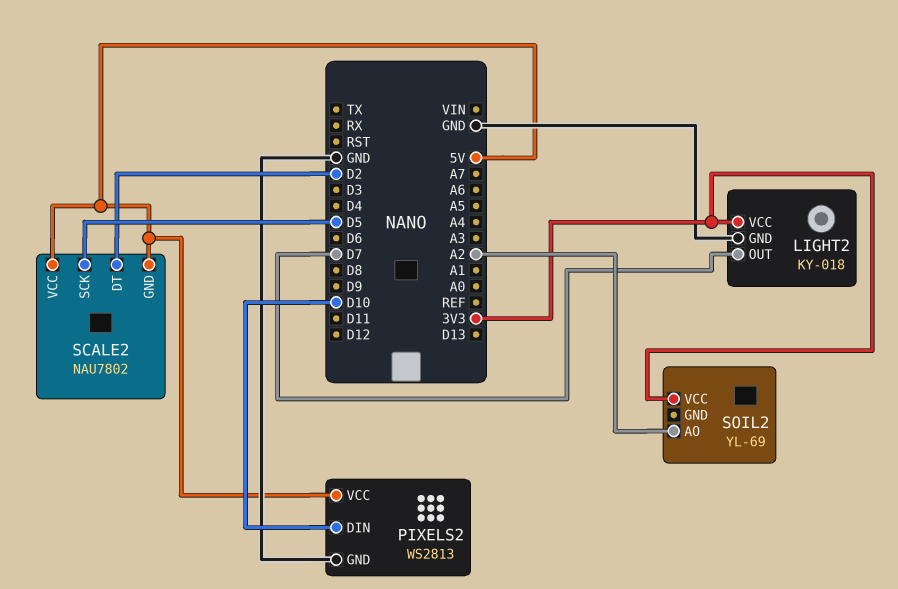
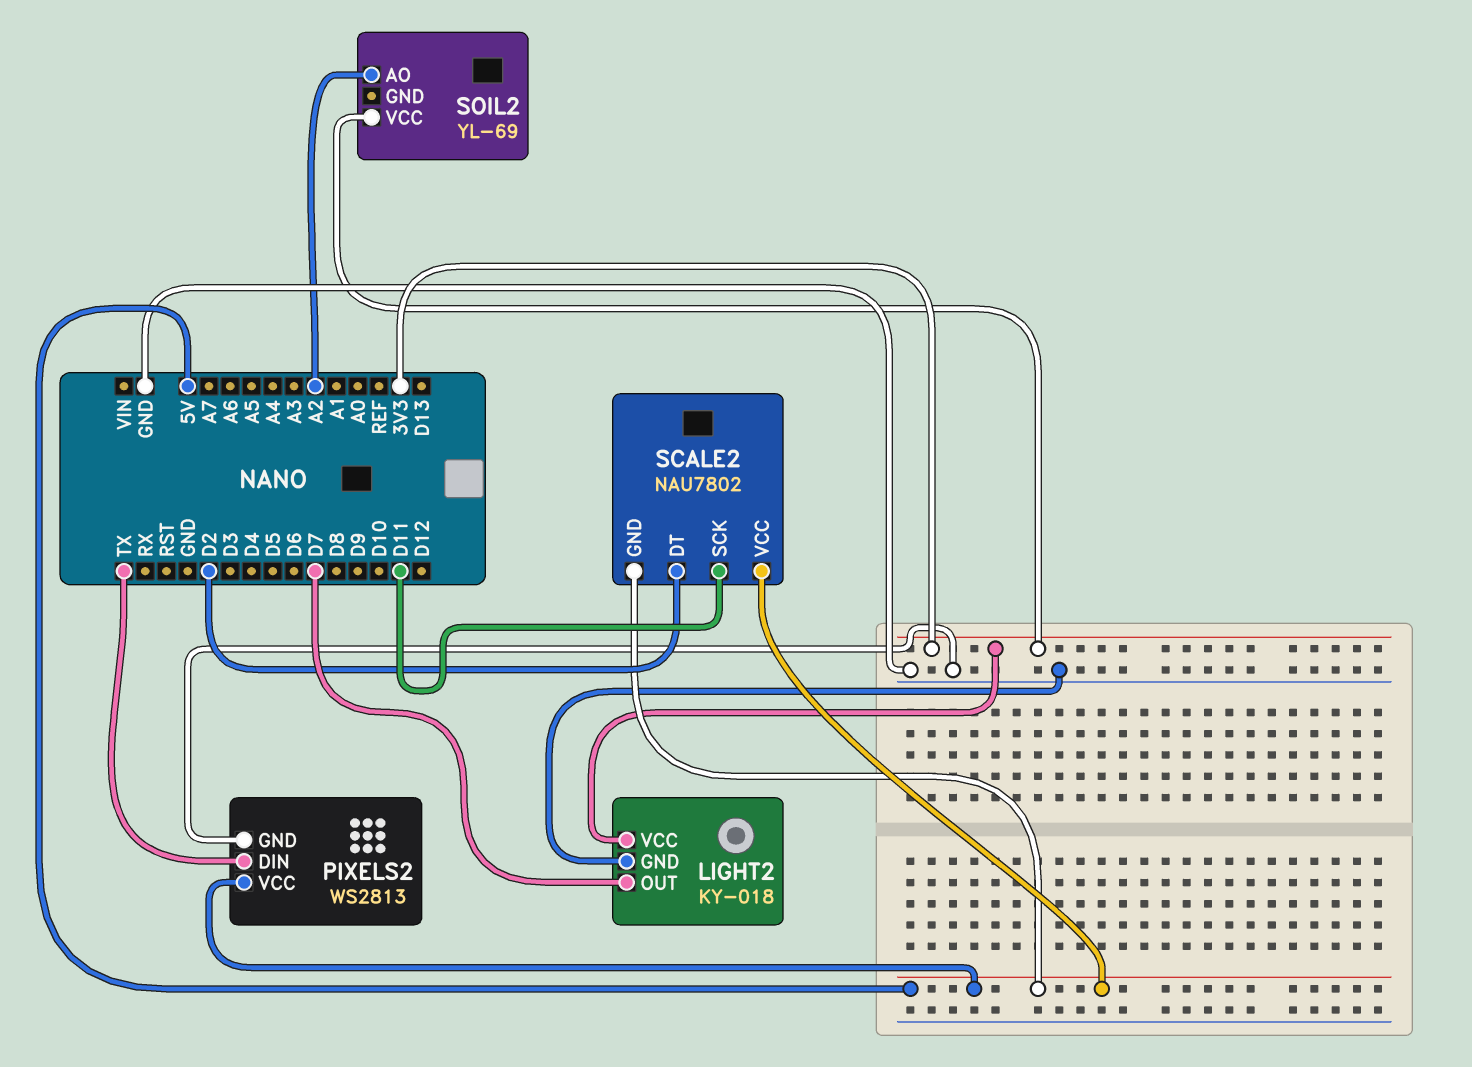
PIXELS2 pin DIN: D10 -> TX
SCALE2 pin SCK: D5 -> D11

